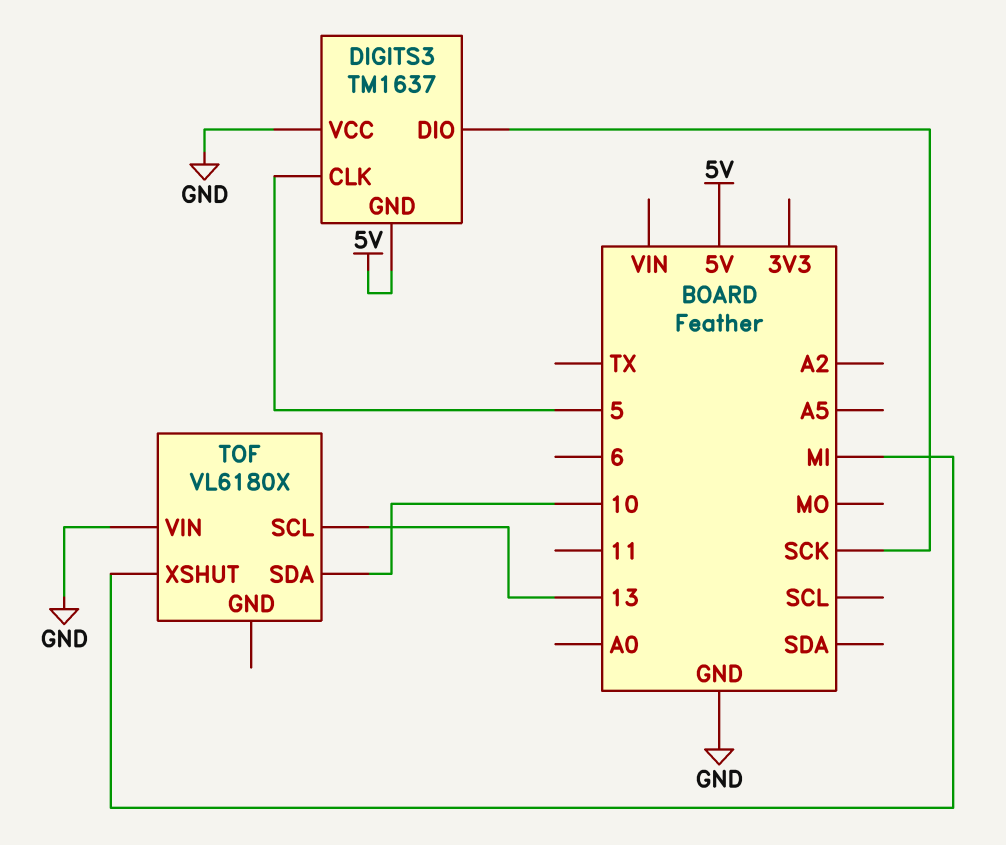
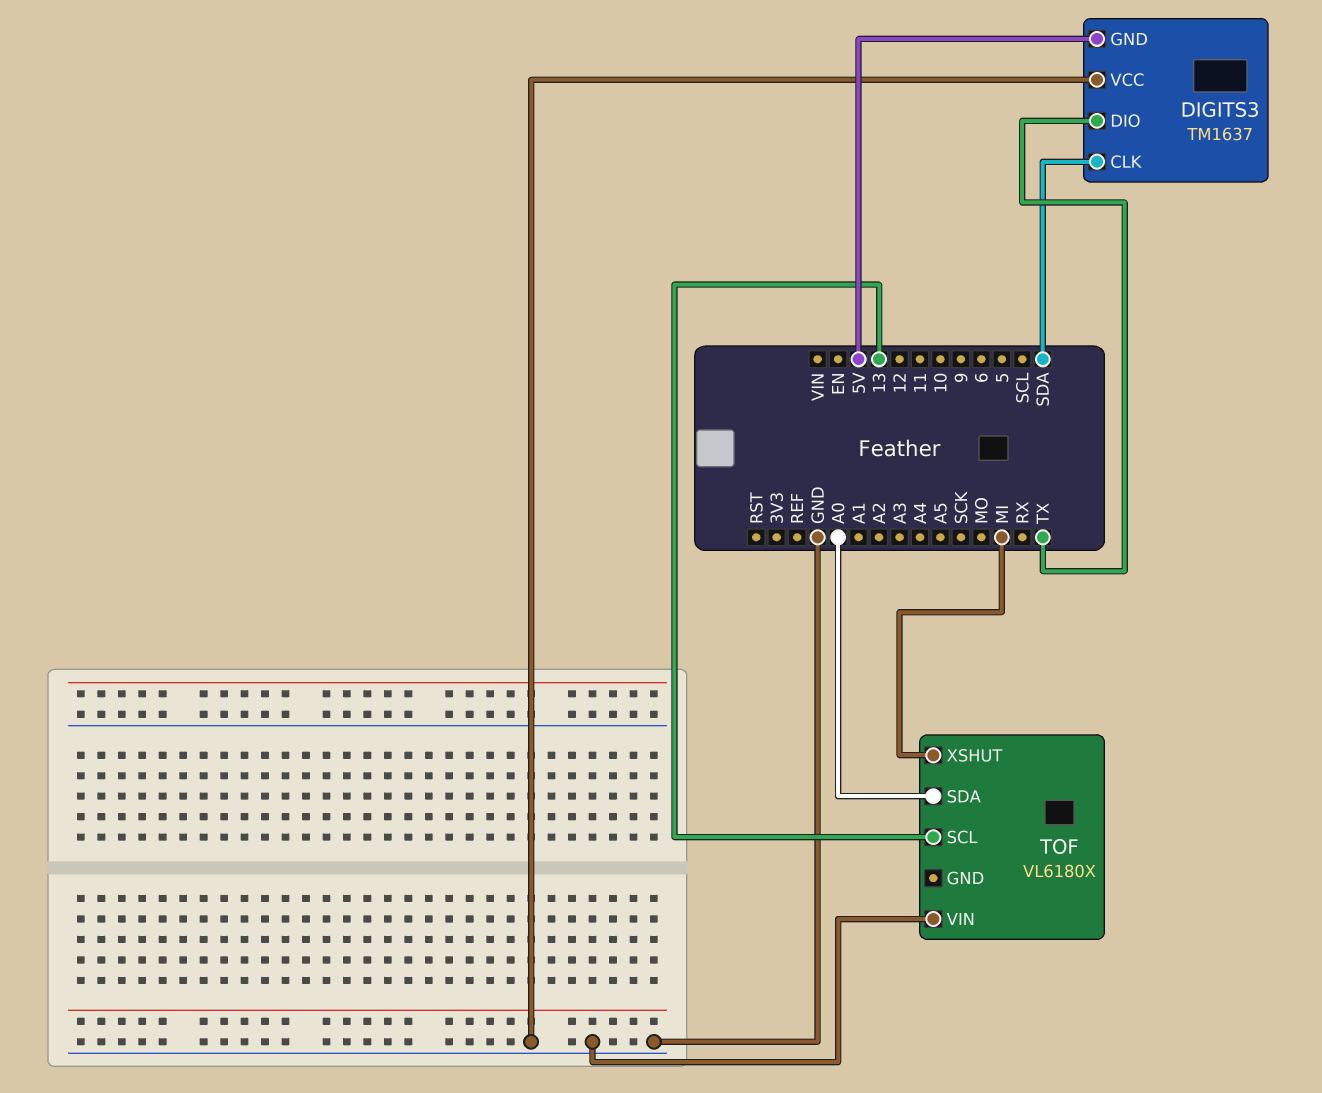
DIGITS3 pin CLK: 5 -> SDA
DIGITS3 pin DIO: SCK -> TX
TOF pin SDA: 10 -> A0

